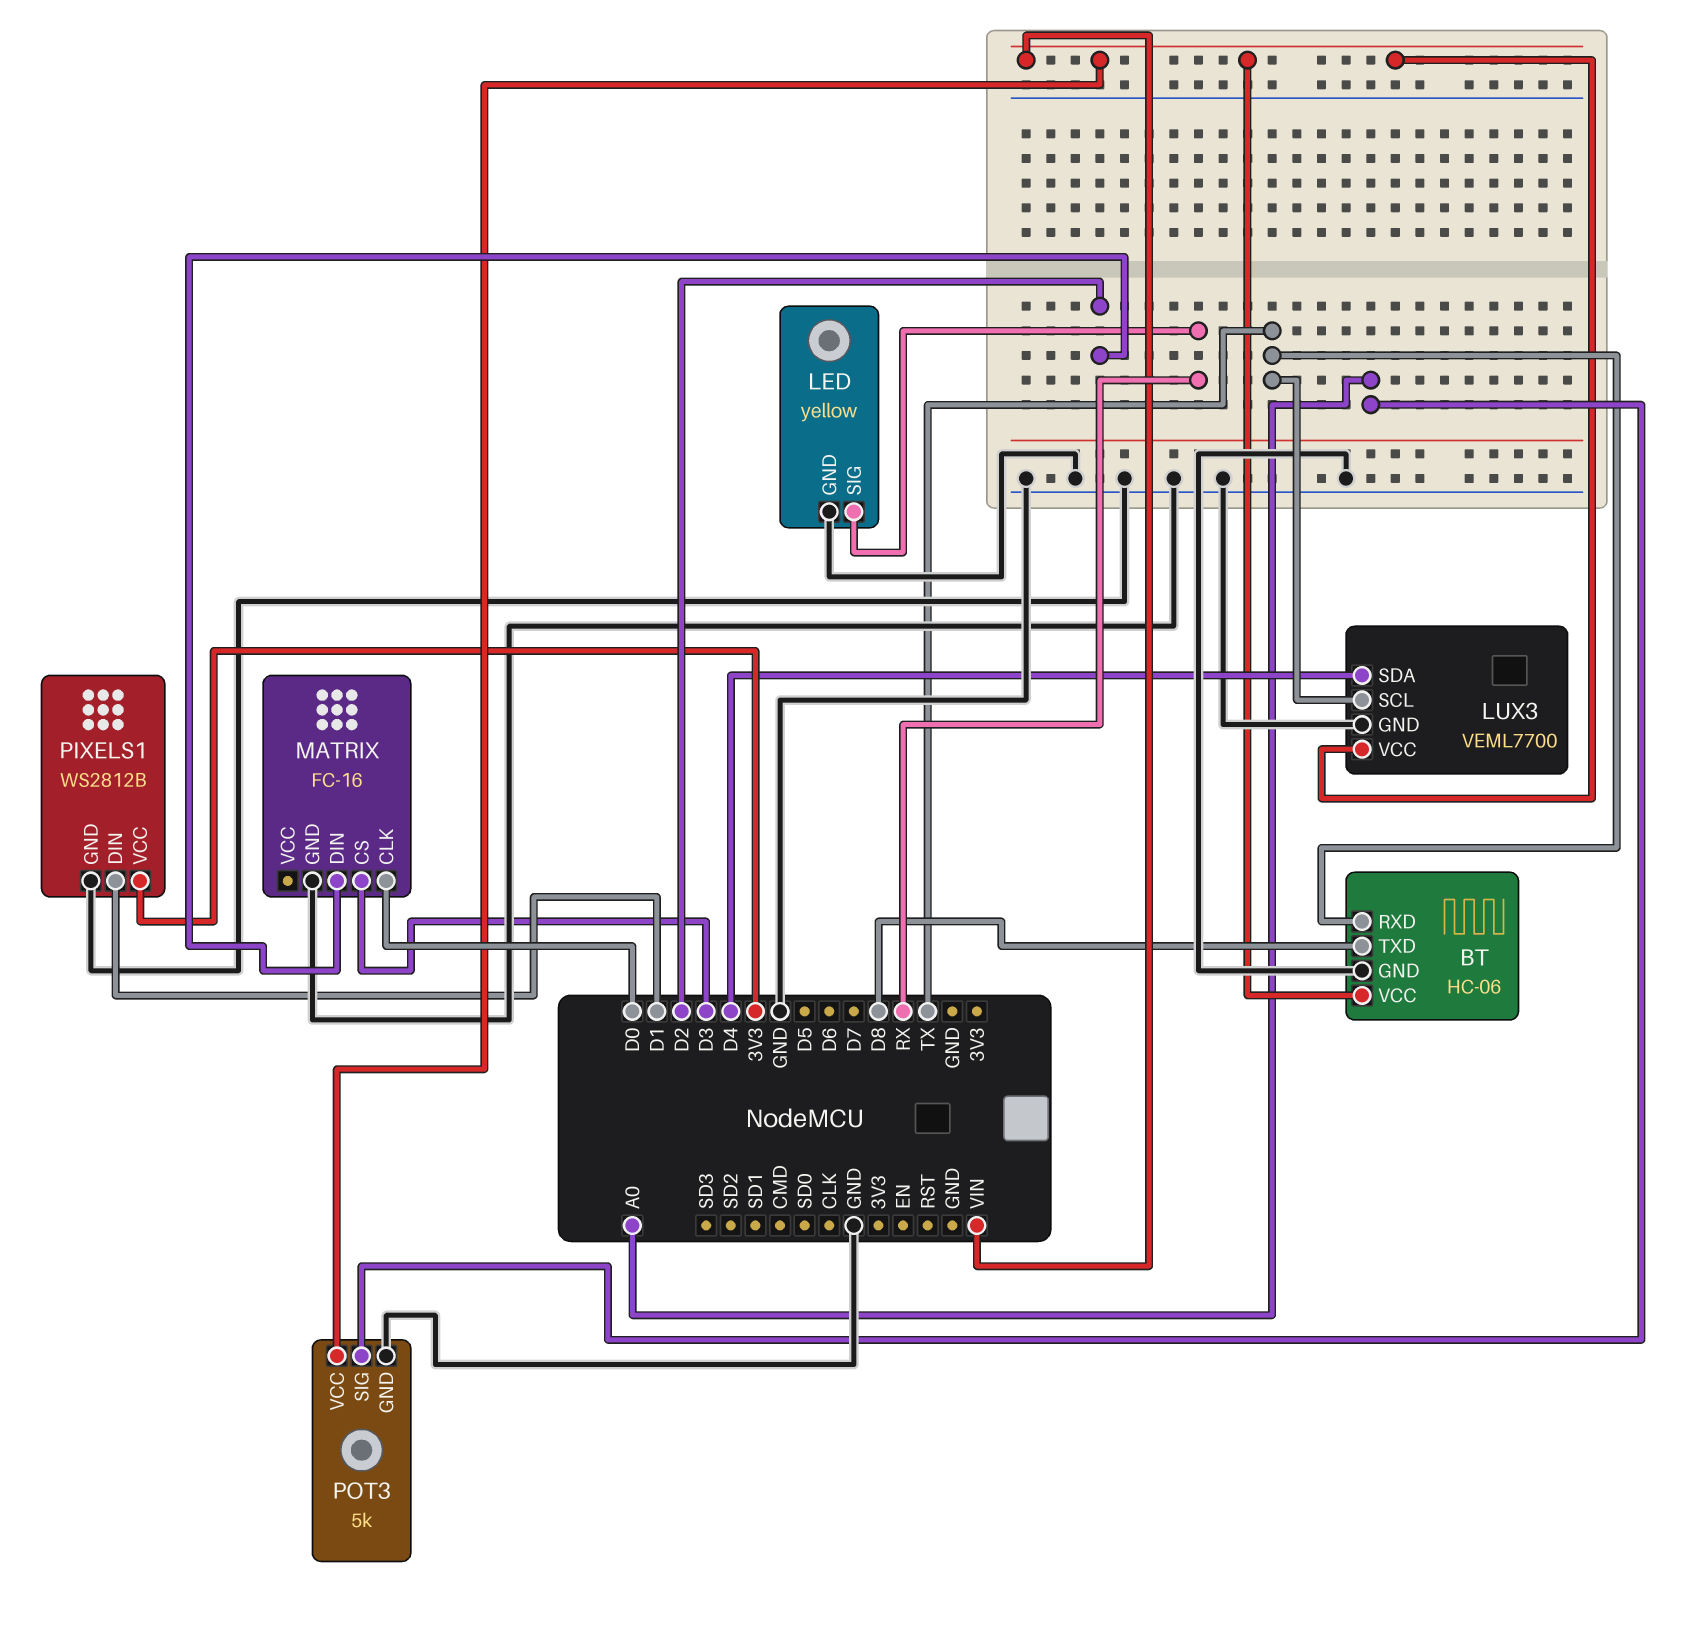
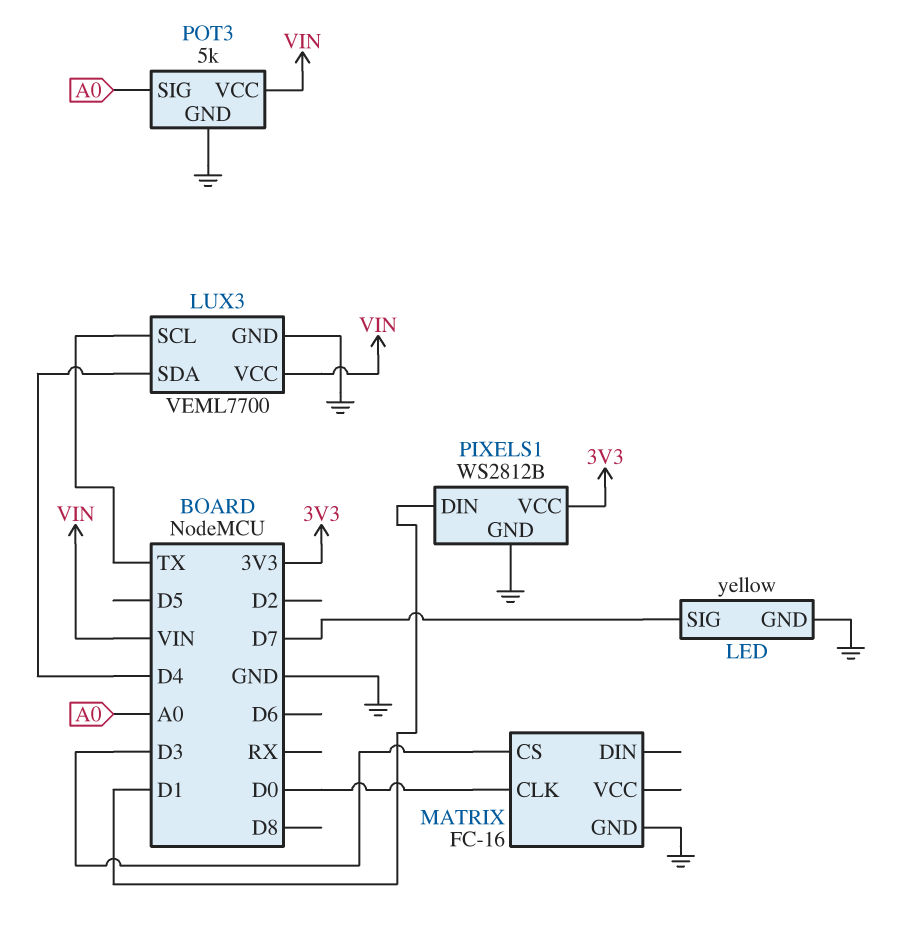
BT: HC-06 -> none
BT pin GND: GND -> none
BT pin RXD: TX -> none
BT pin TXD: D8 -> none
BT pin VCC: VIN -> none
LED pin SIG: RX -> D7
MATRIX pin DIN: D2 -> none

